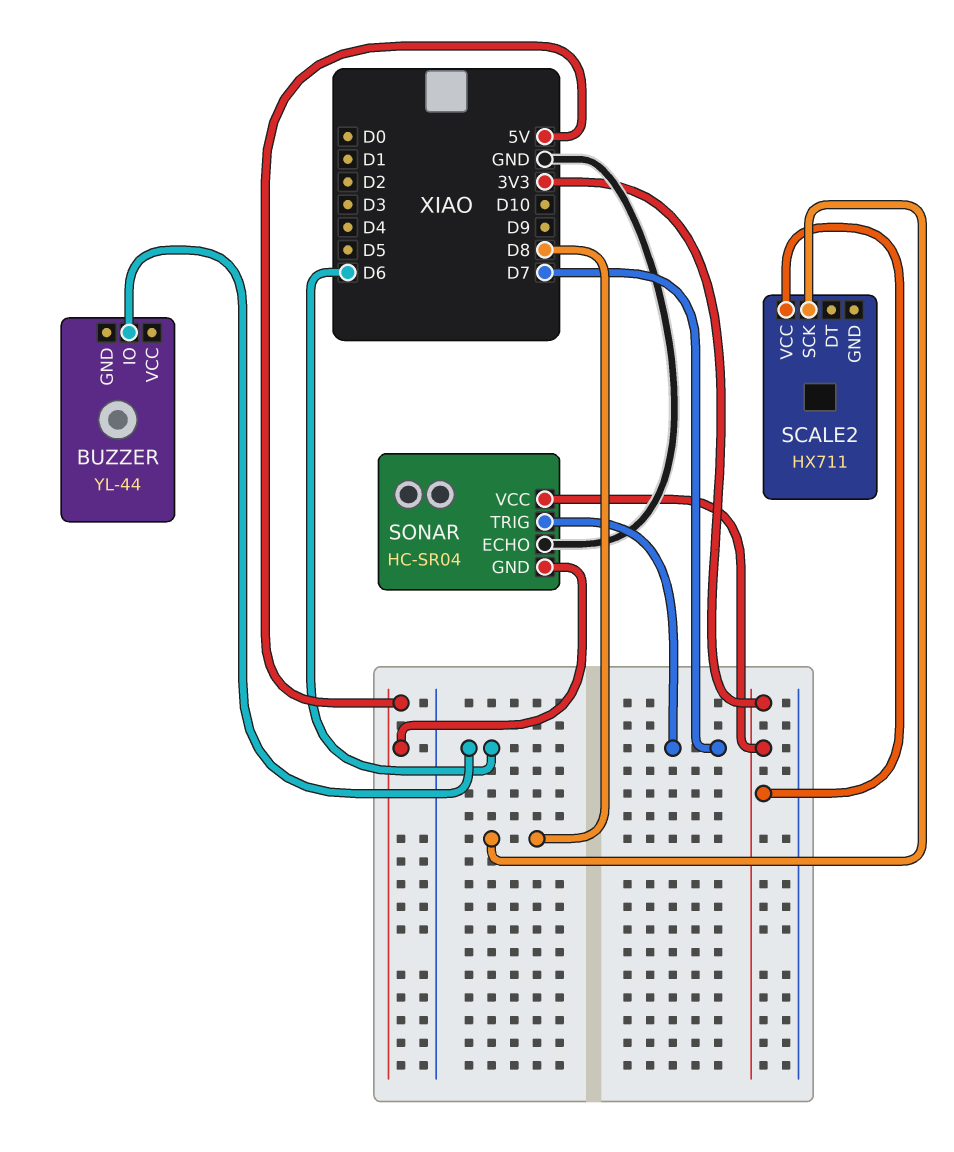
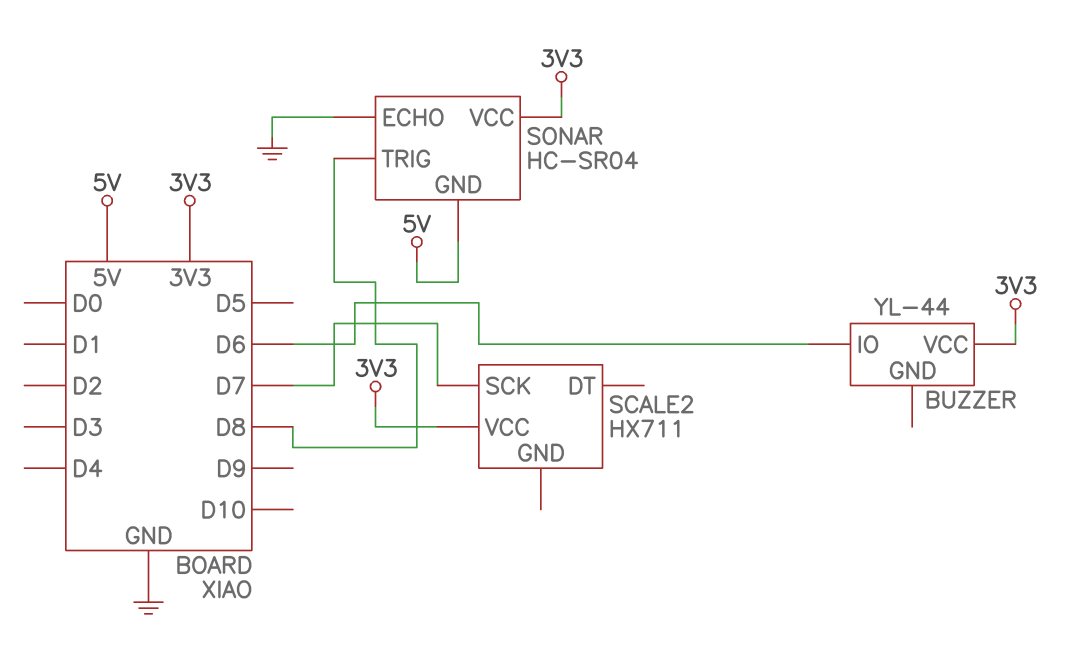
BUZZER pin VCC: none -> 3V3
SCALE2 pin SCK: D8 -> D7
SONAR pin TRIG: D7 -> D8

